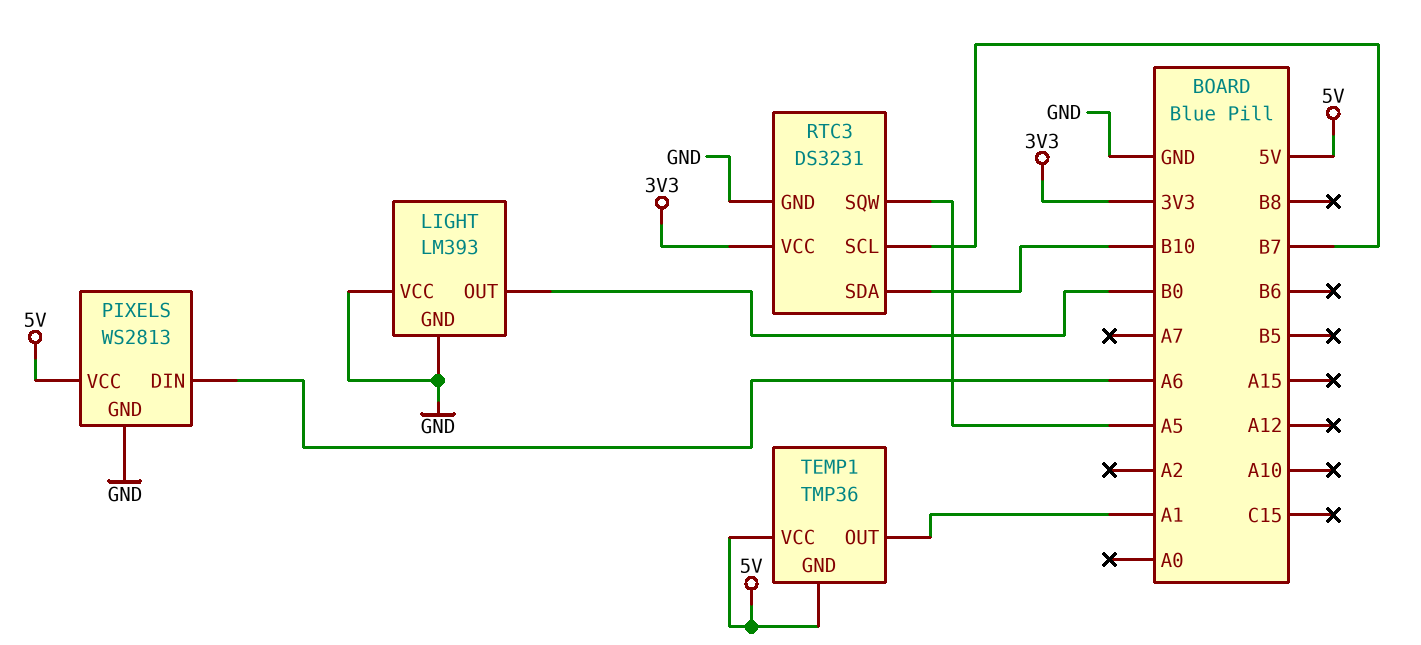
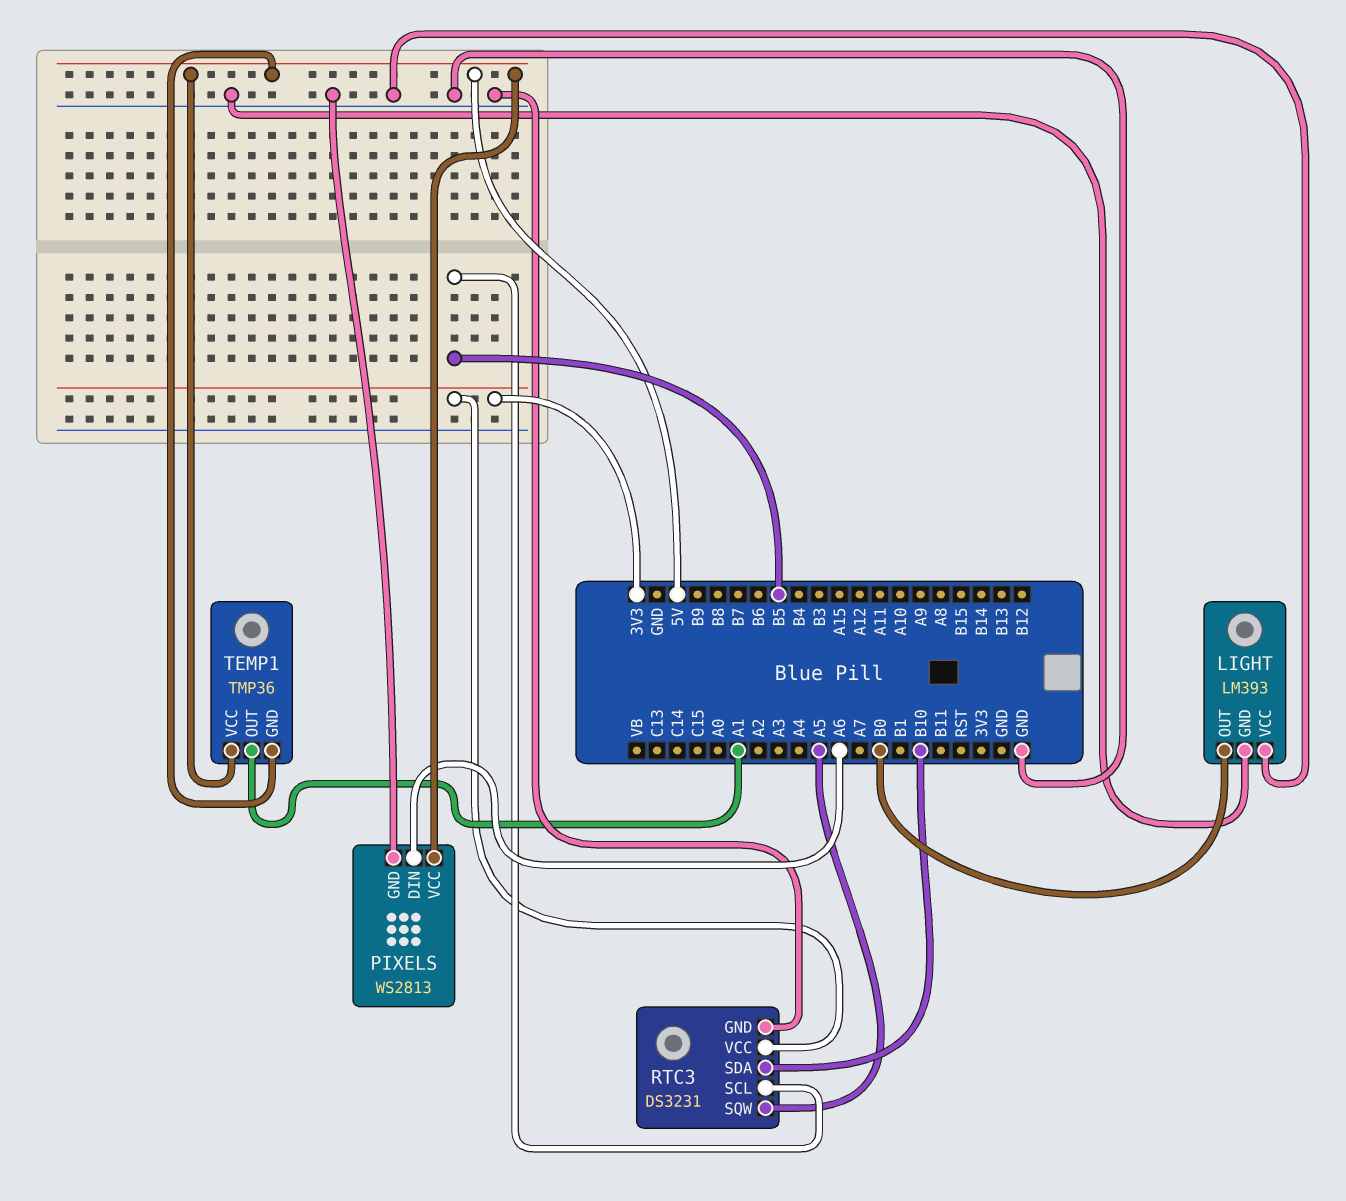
RTC3 pin SCL: B7 -> B5

